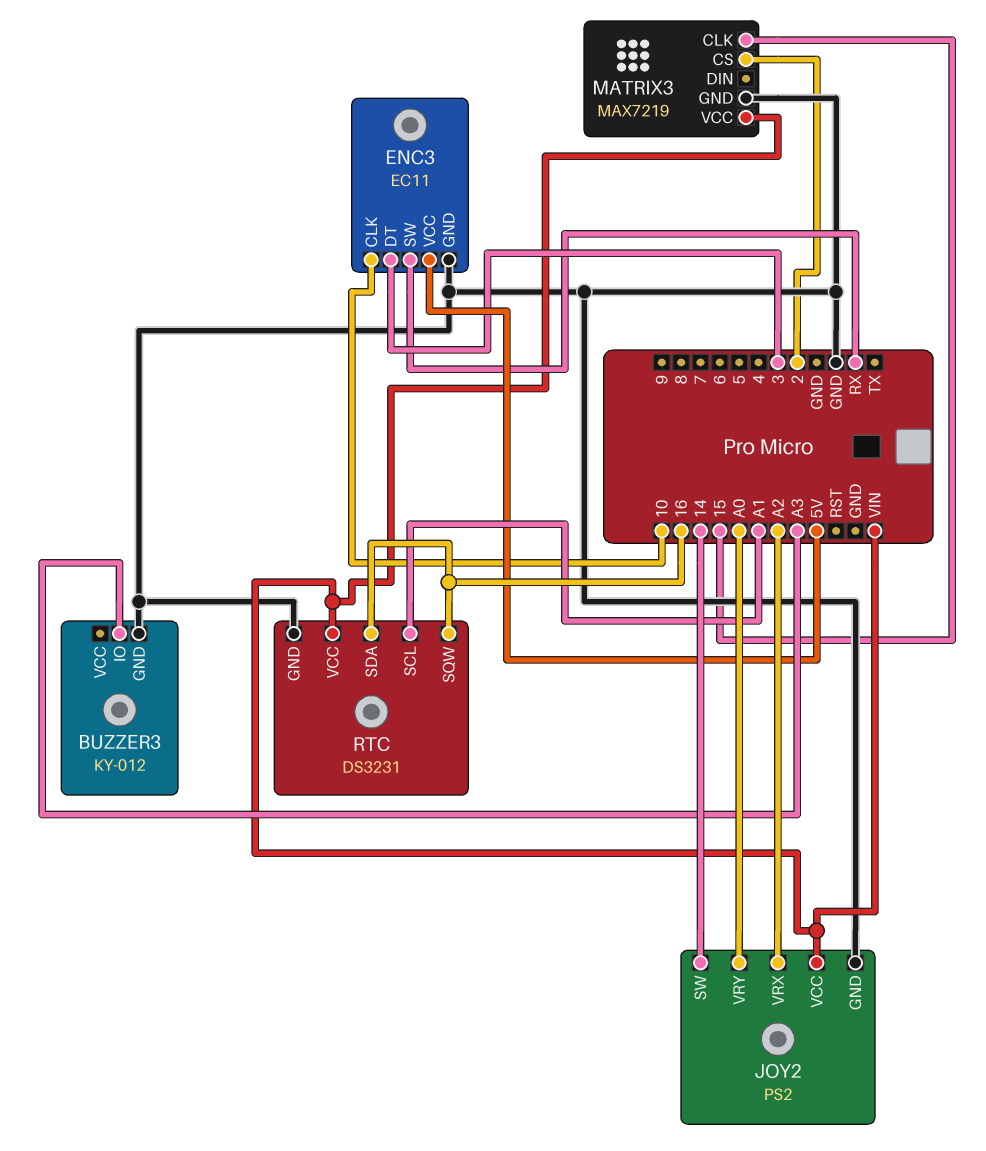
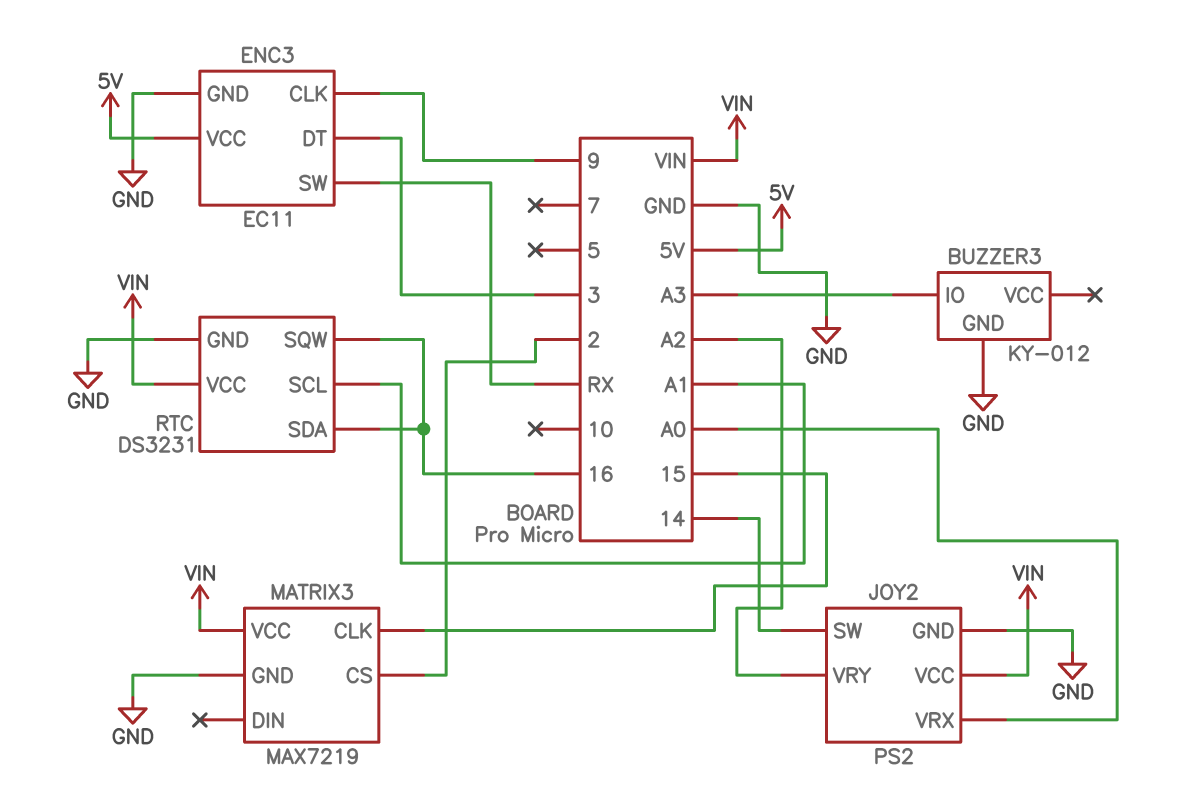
ENC3 pin CLK: 10 -> 9
JOY2 pin VRX: A2 -> A0
JOY2 pin VRY: A0 -> A2

